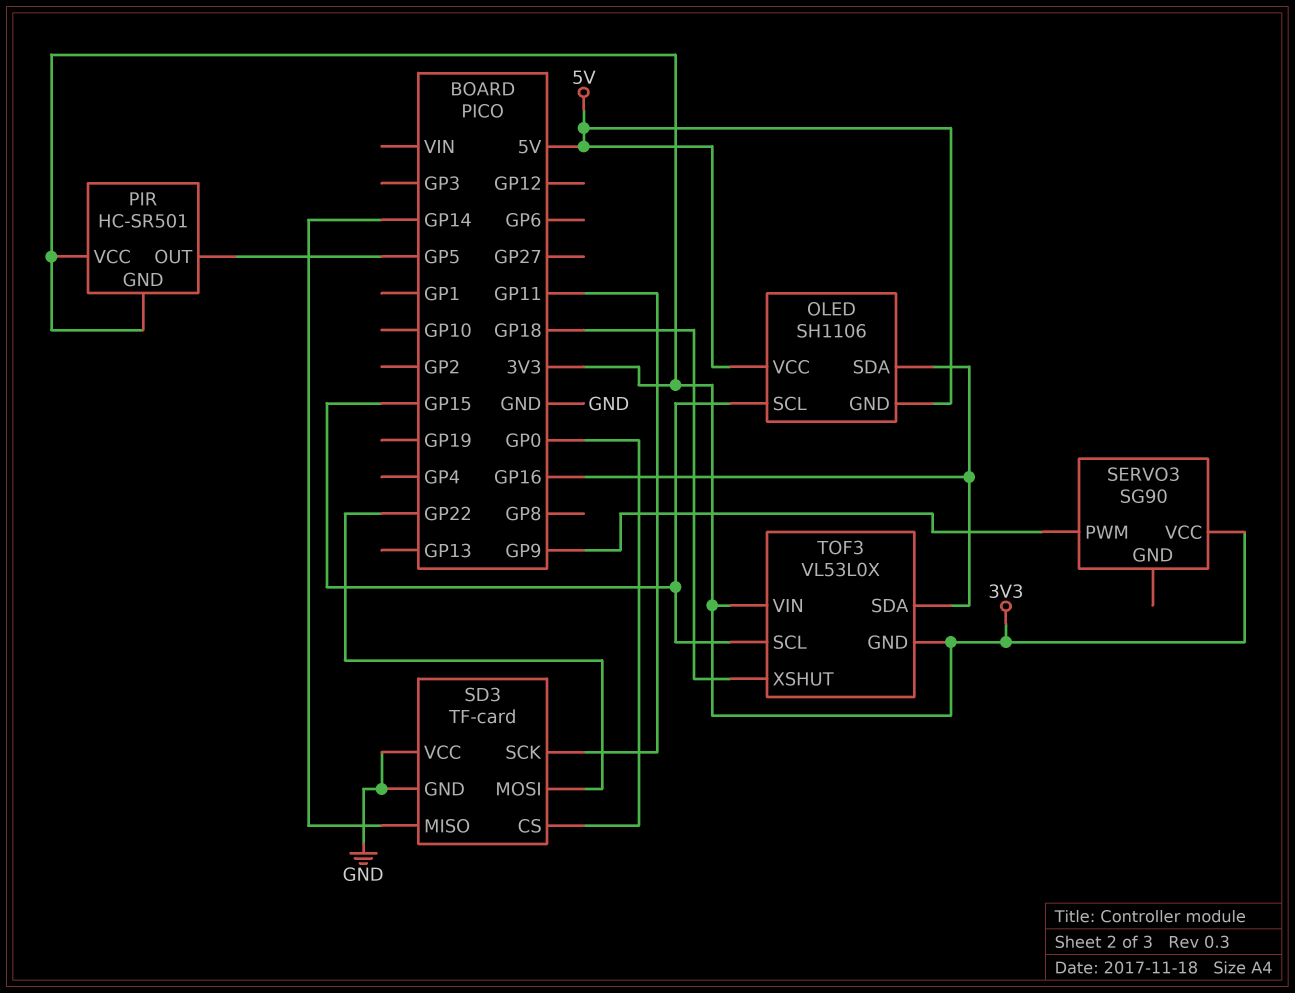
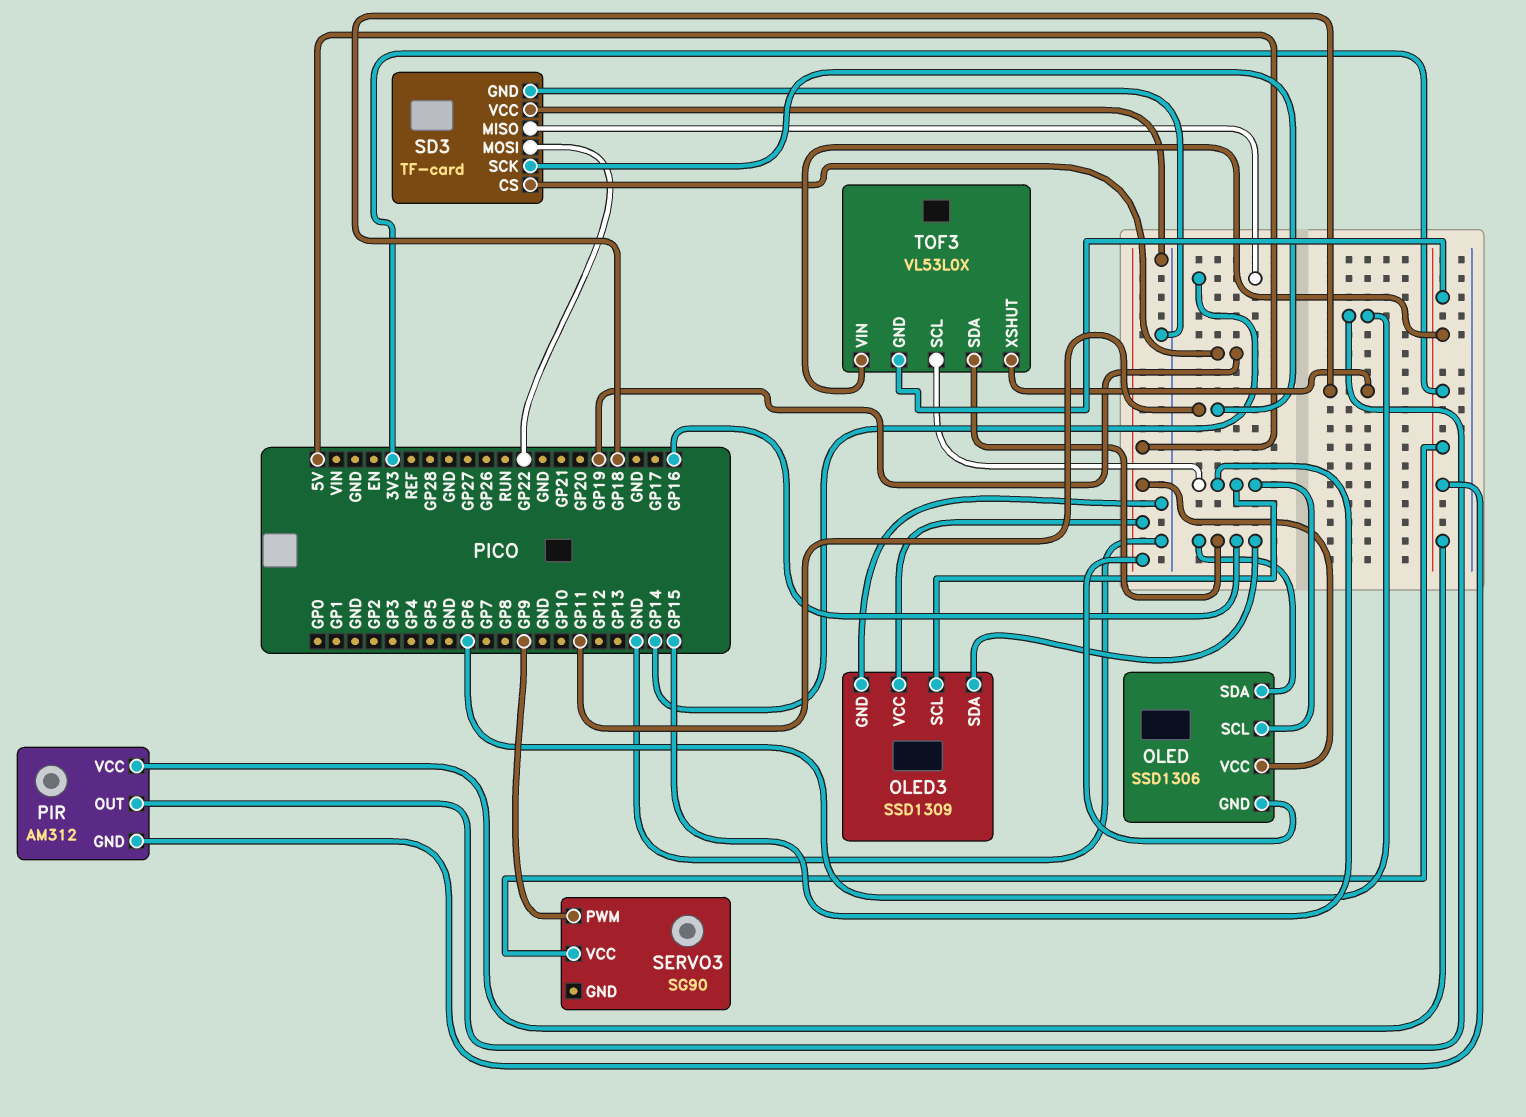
OLED: SH1106 -> SSD1306
OLED3: none -> SSD1309
OLED3 pin GND: none -> GND
OLED3 pin SCL: none -> GP15
OLED3 pin SDA: none -> GP16
OLED3 pin VCC: none -> 5V
PIR: HC-SR501 -> AM312
PIR pin OUT: GP5 -> GP6
SD3 pin CS: GP0 -> GP19

